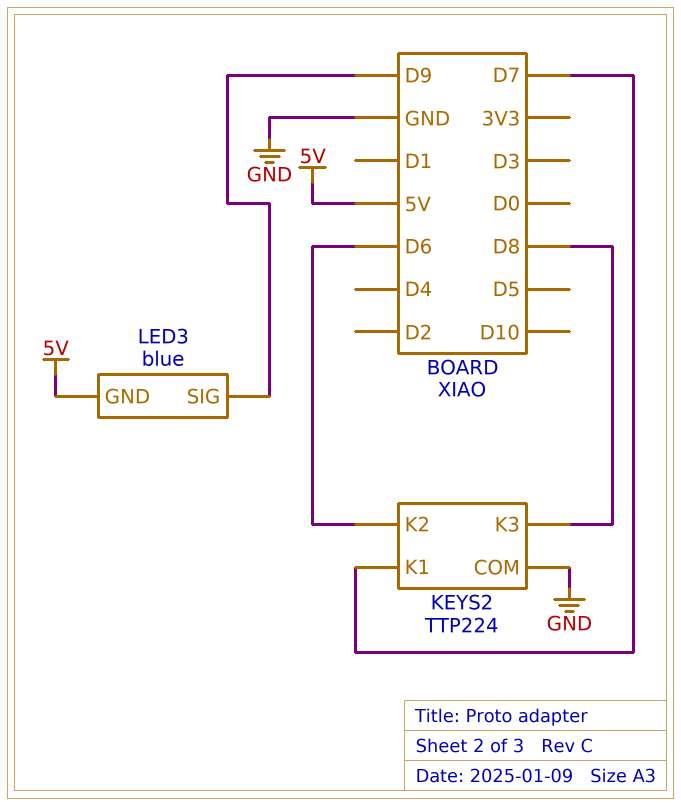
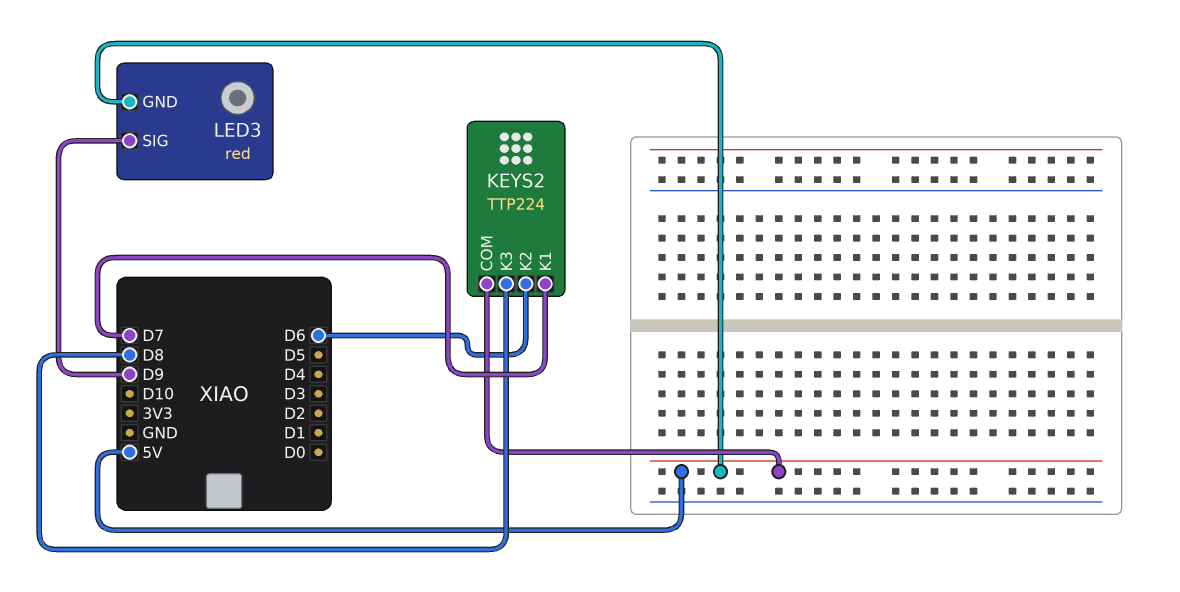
KEYS2 pin COM: GND -> 5V
LED3: blue -> red

